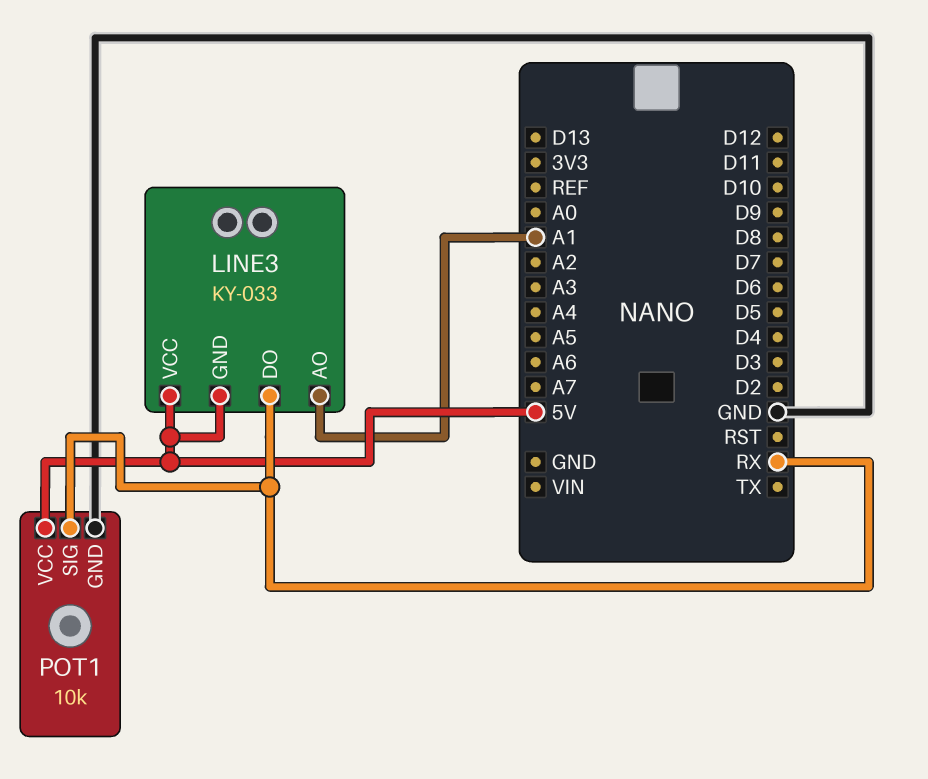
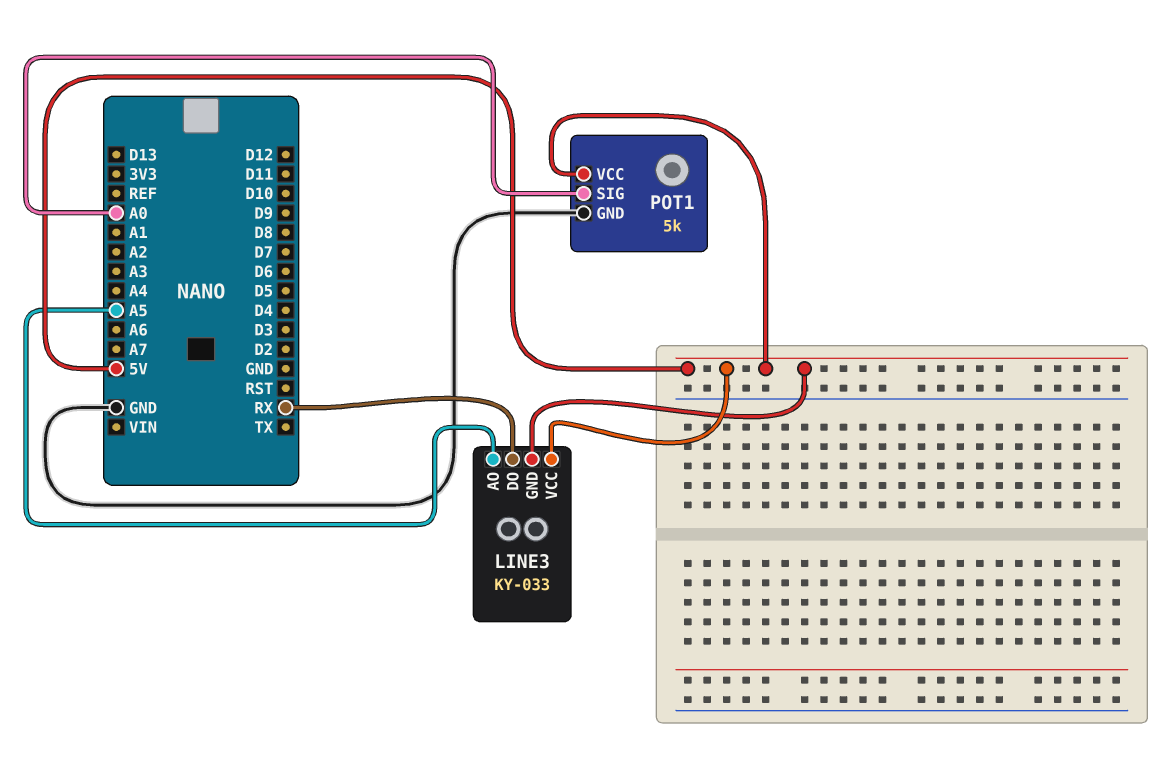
LINE3 pin AO: A1 -> A5
POT1: 10k -> 5k
POT1 pin SIG: RX -> A0

